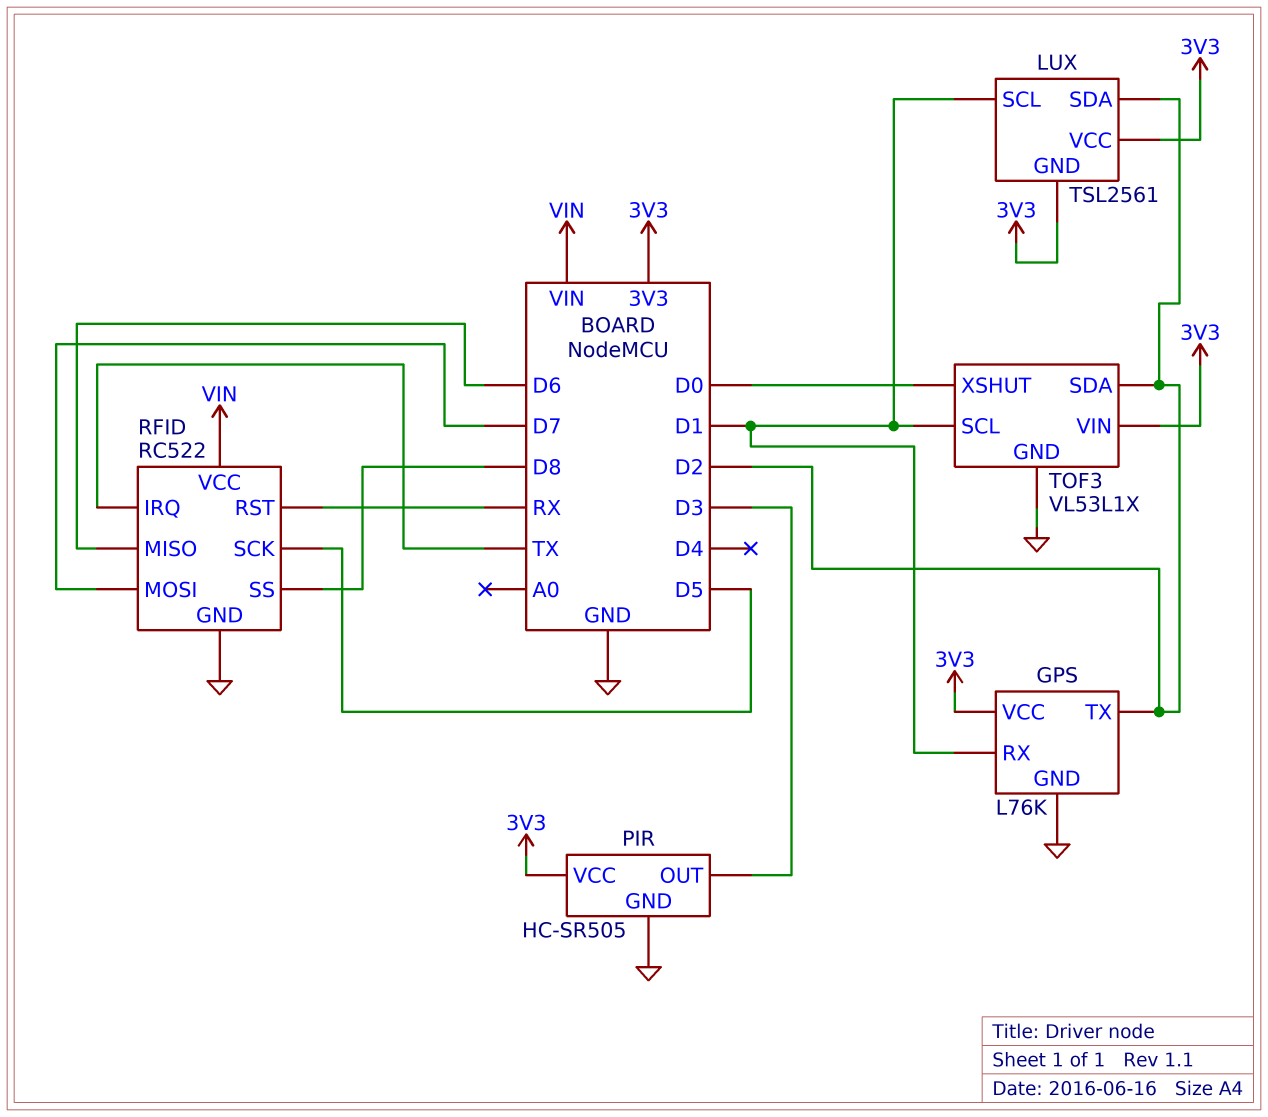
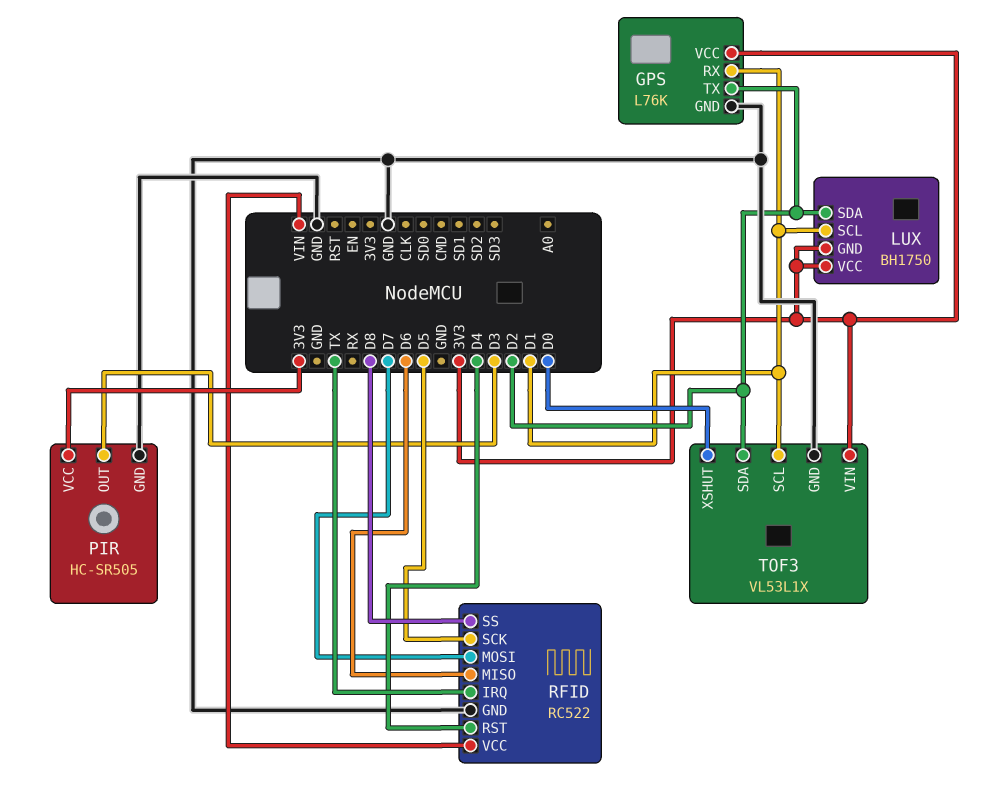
LUX: TSL2561 -> BH1750
RFID pin RST: RX -> D4

